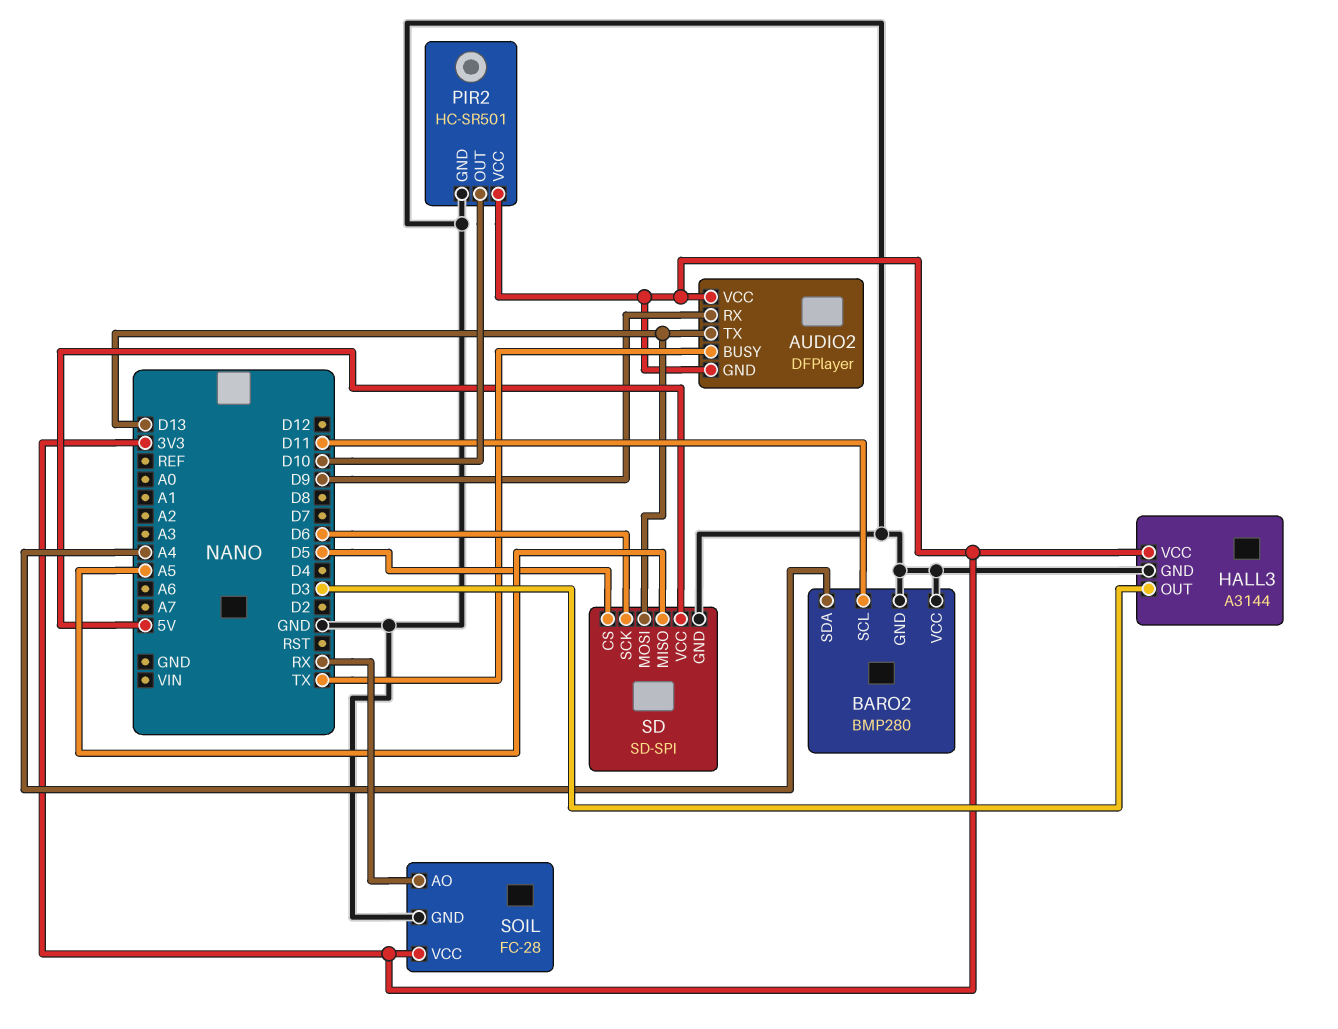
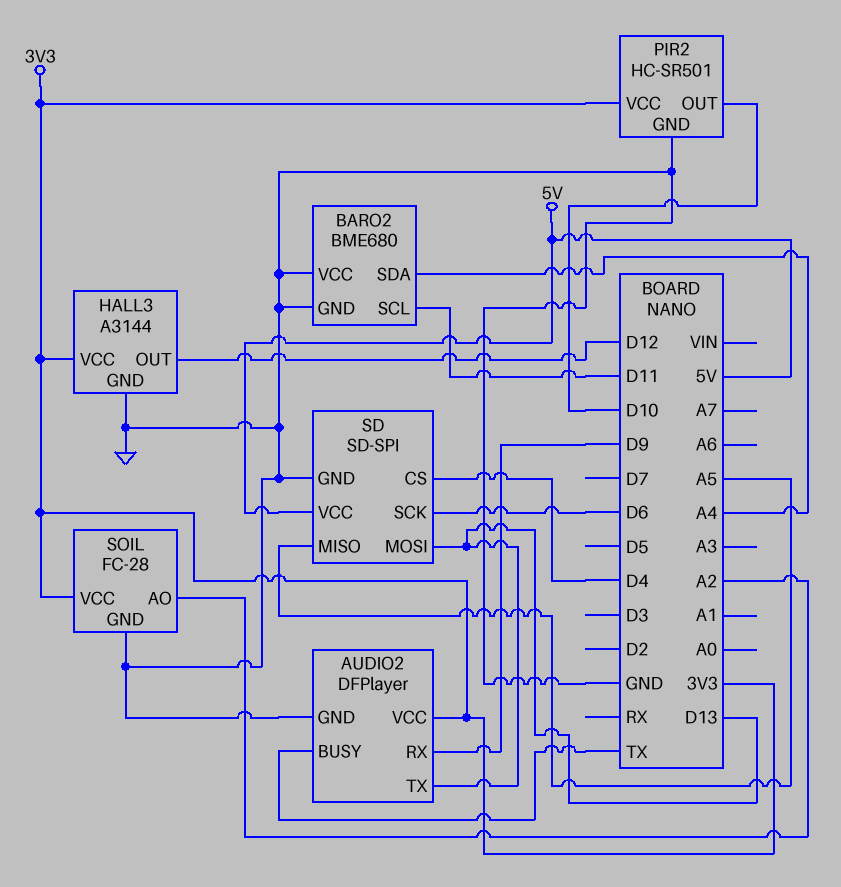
AUDIO2 pin GND: 3V3 -> GND
BARO2: BMP280 -> BME680
HALL3 pin OUT: D3 -> D12
SD pin CS: D5 -> D4
SOIL pin AO: RX -> A2

